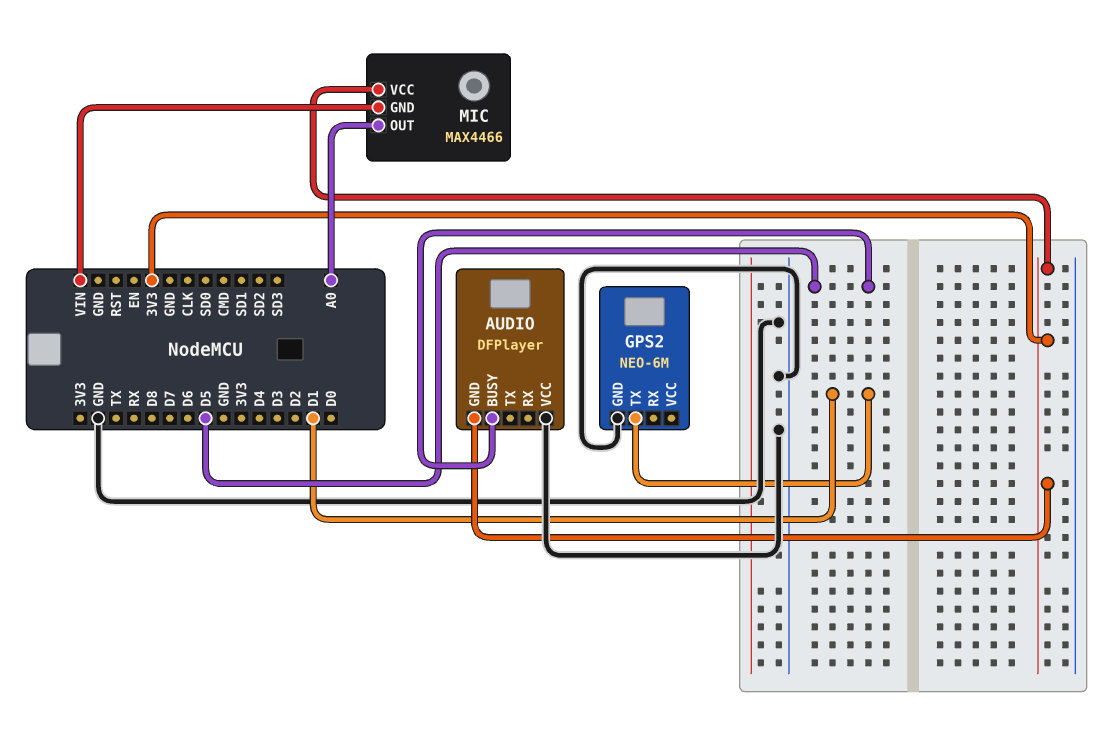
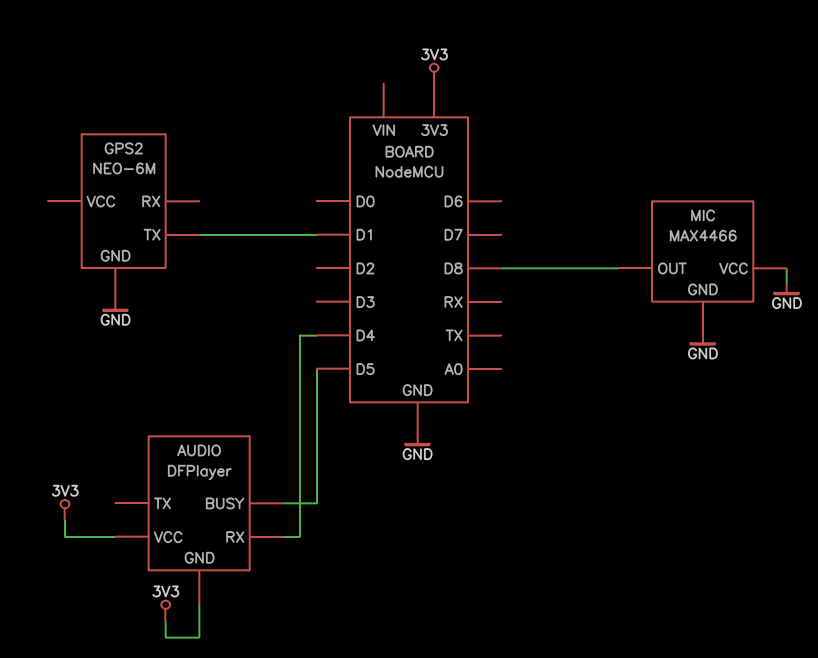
AUDIO pin RX: none -> D4
AUDIO pin VCC: GND -> 3V3
MIC pin GND: VIN -> GND
MIC pin OUT: A0 -> D8
MIC pin VCC: 3V3 -> GND

